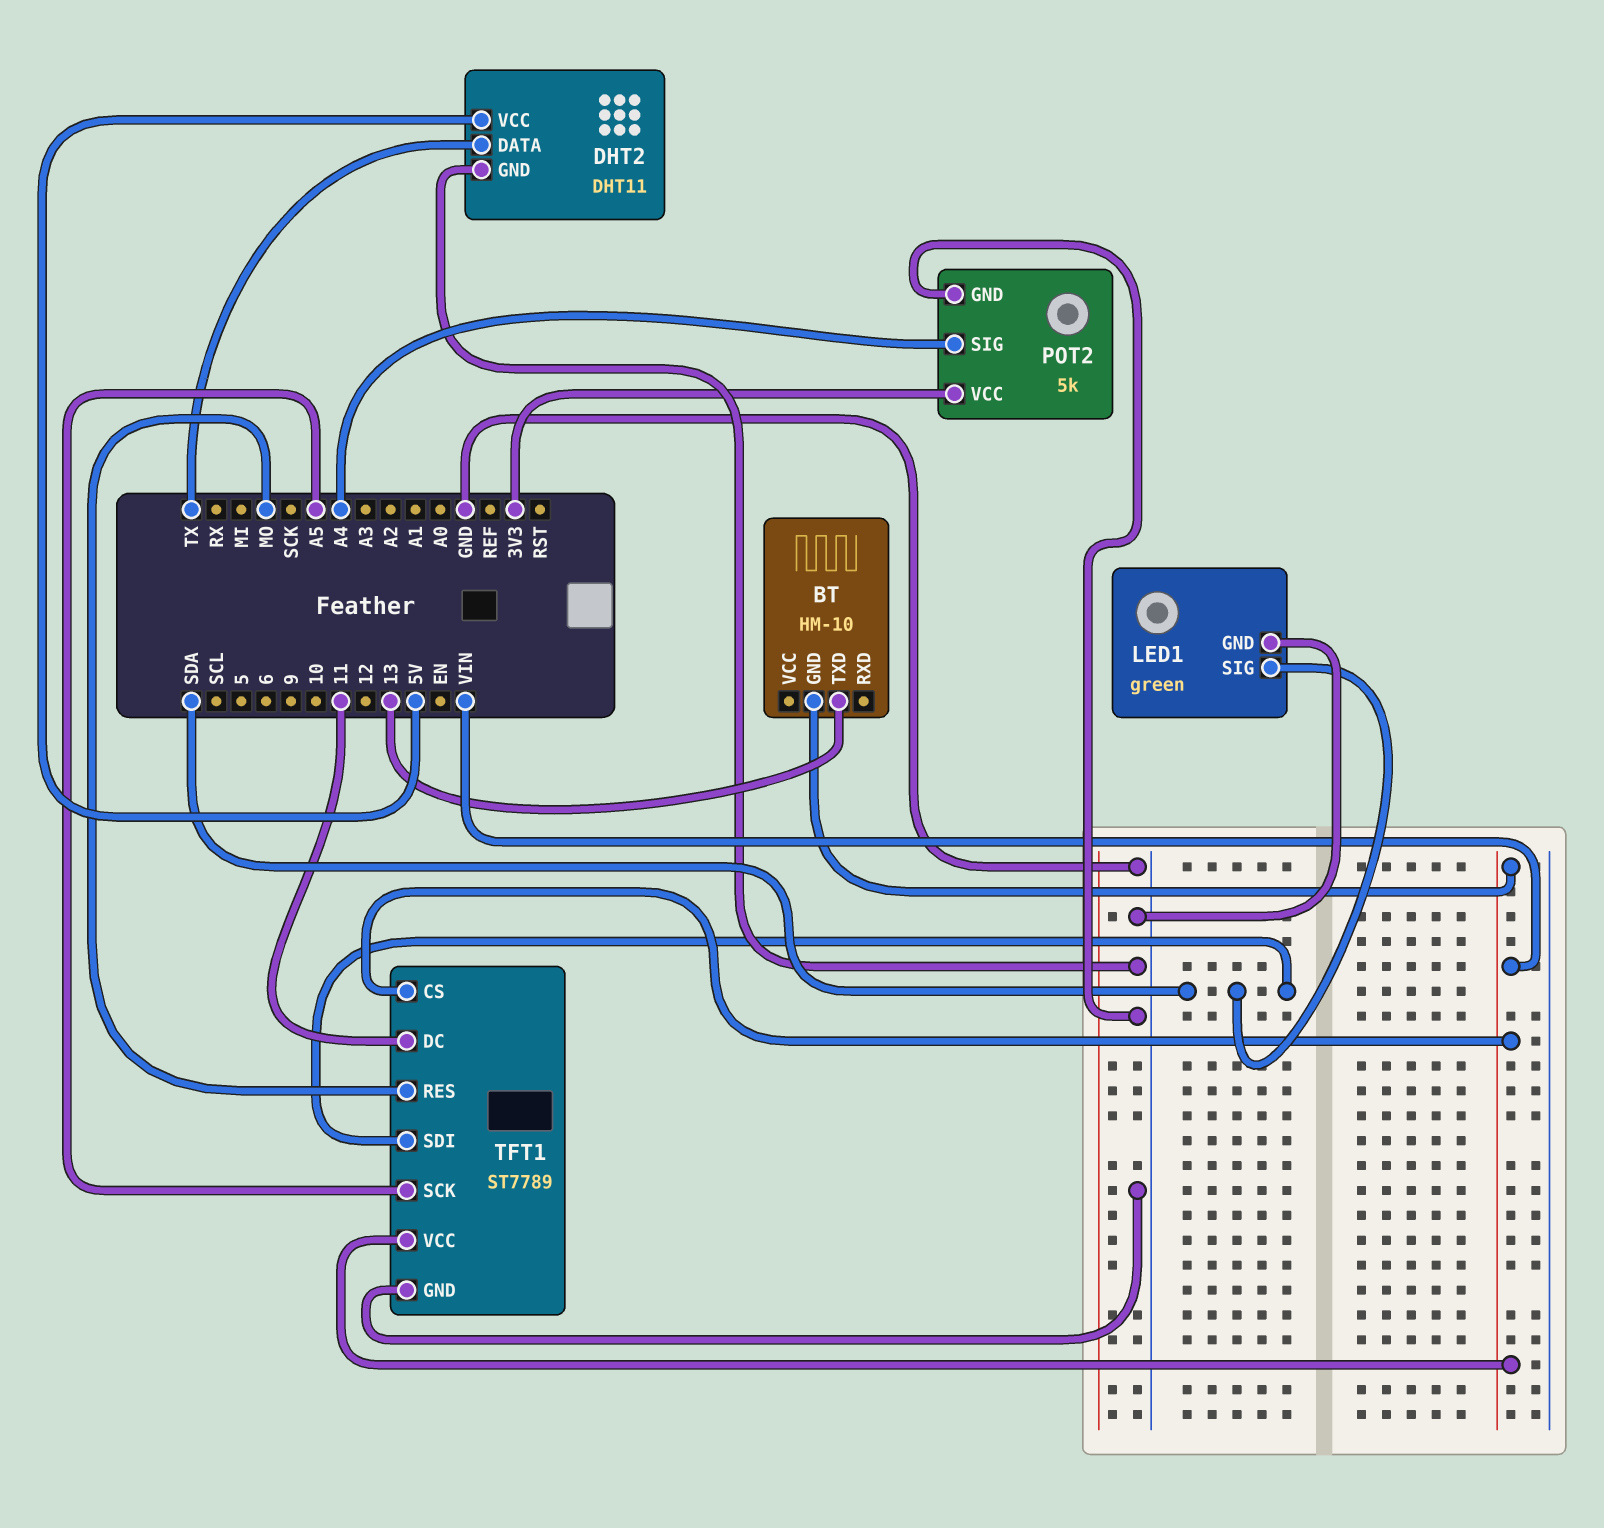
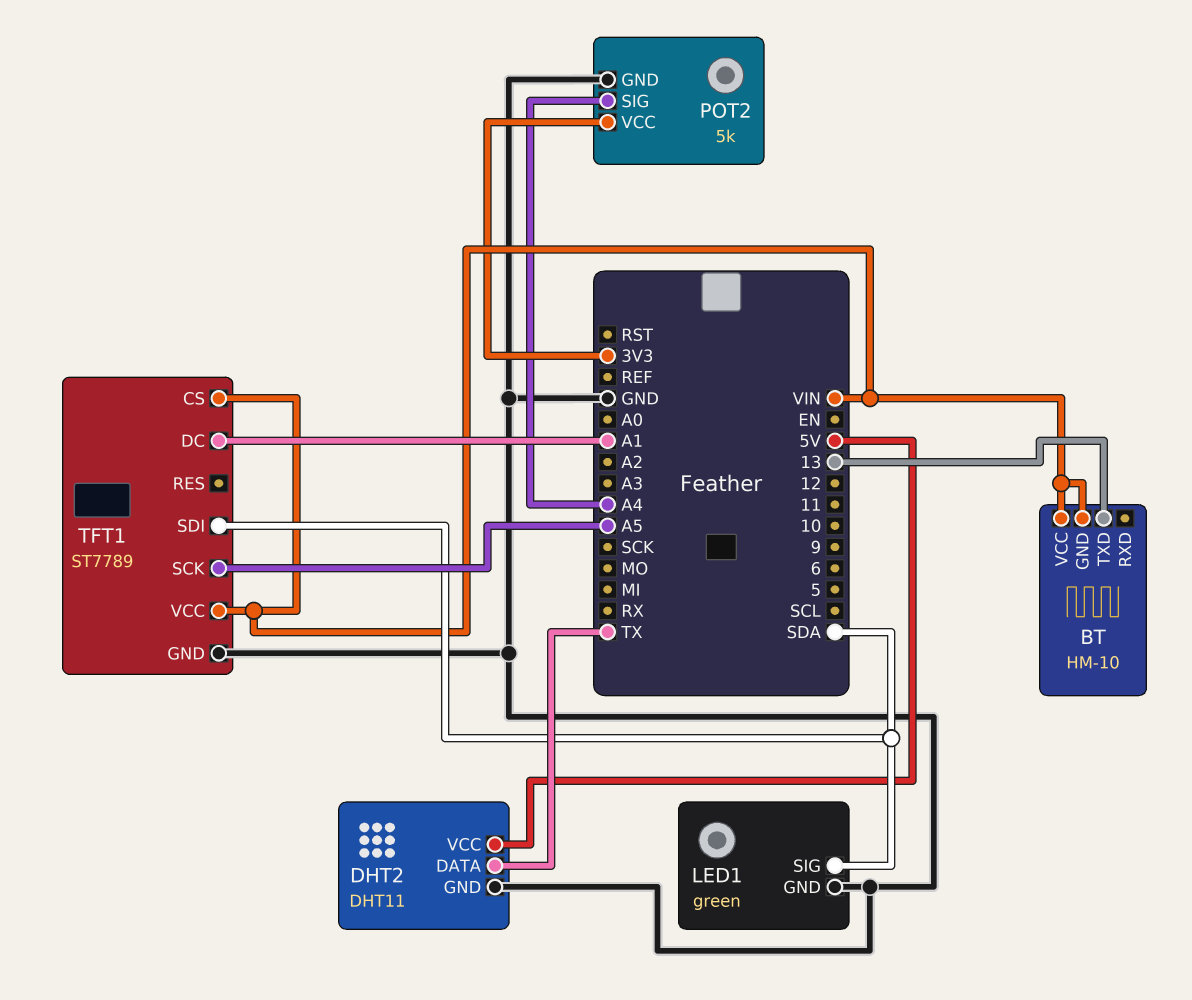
BT pin VCC: none -> VIN
TFT1 pin DC: 11 -> A1
TFT1 pin RES: MO -> none

